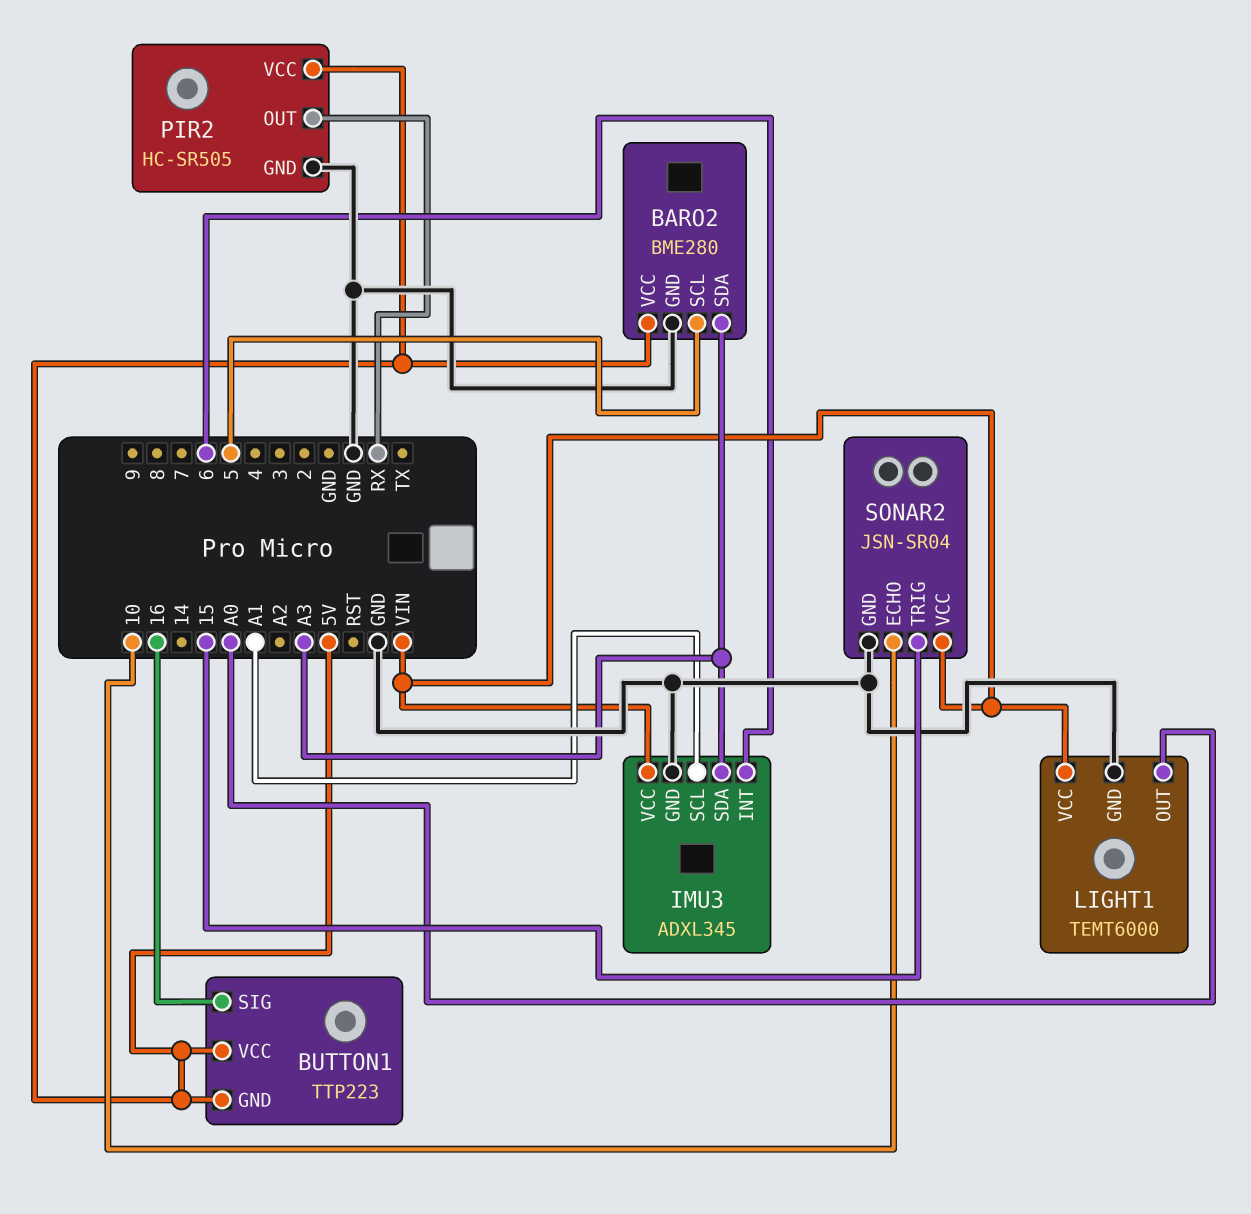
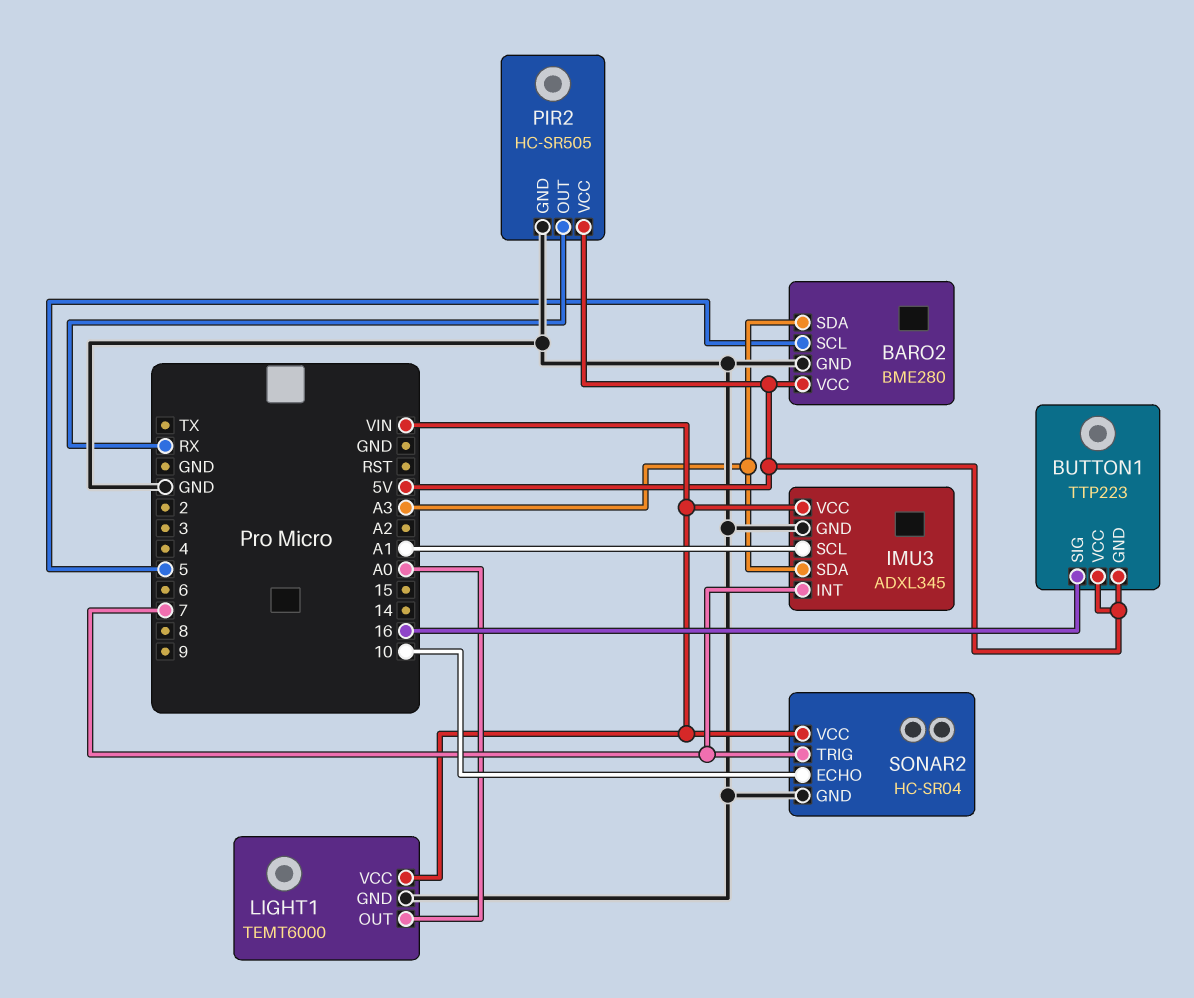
IMU3 pin INT: 6 -> 7
SONAR2: JSN-SR04 -> HC-SR04
SONAR2 pin TRIG: 15 -> 7

